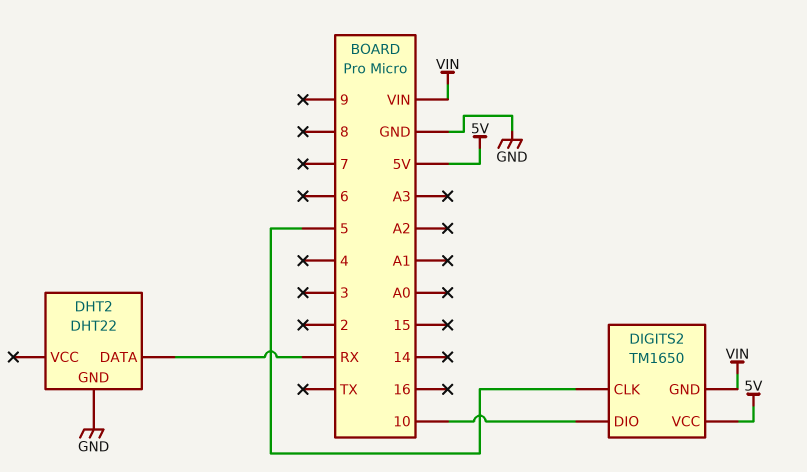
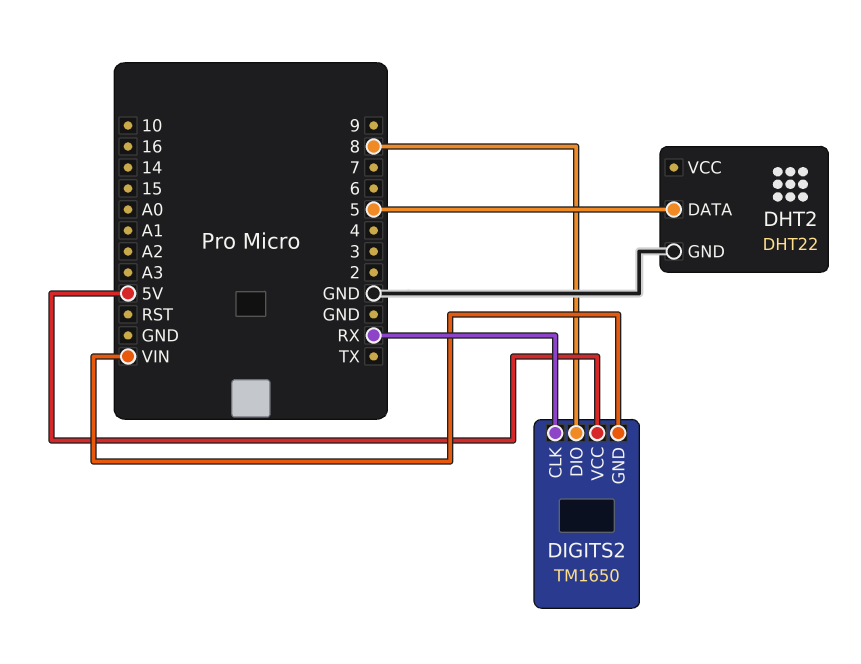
DHT2 pin DATA: RX -> 5
DIGITS2 pin CLK: 5 -> RX
DIGITS2 pin DIO: 10 -> 8

